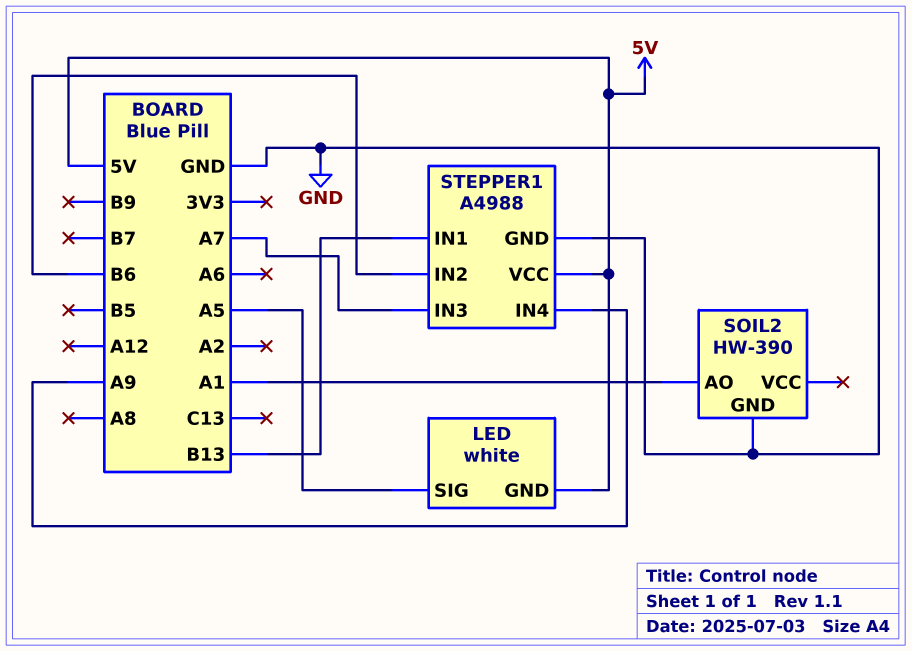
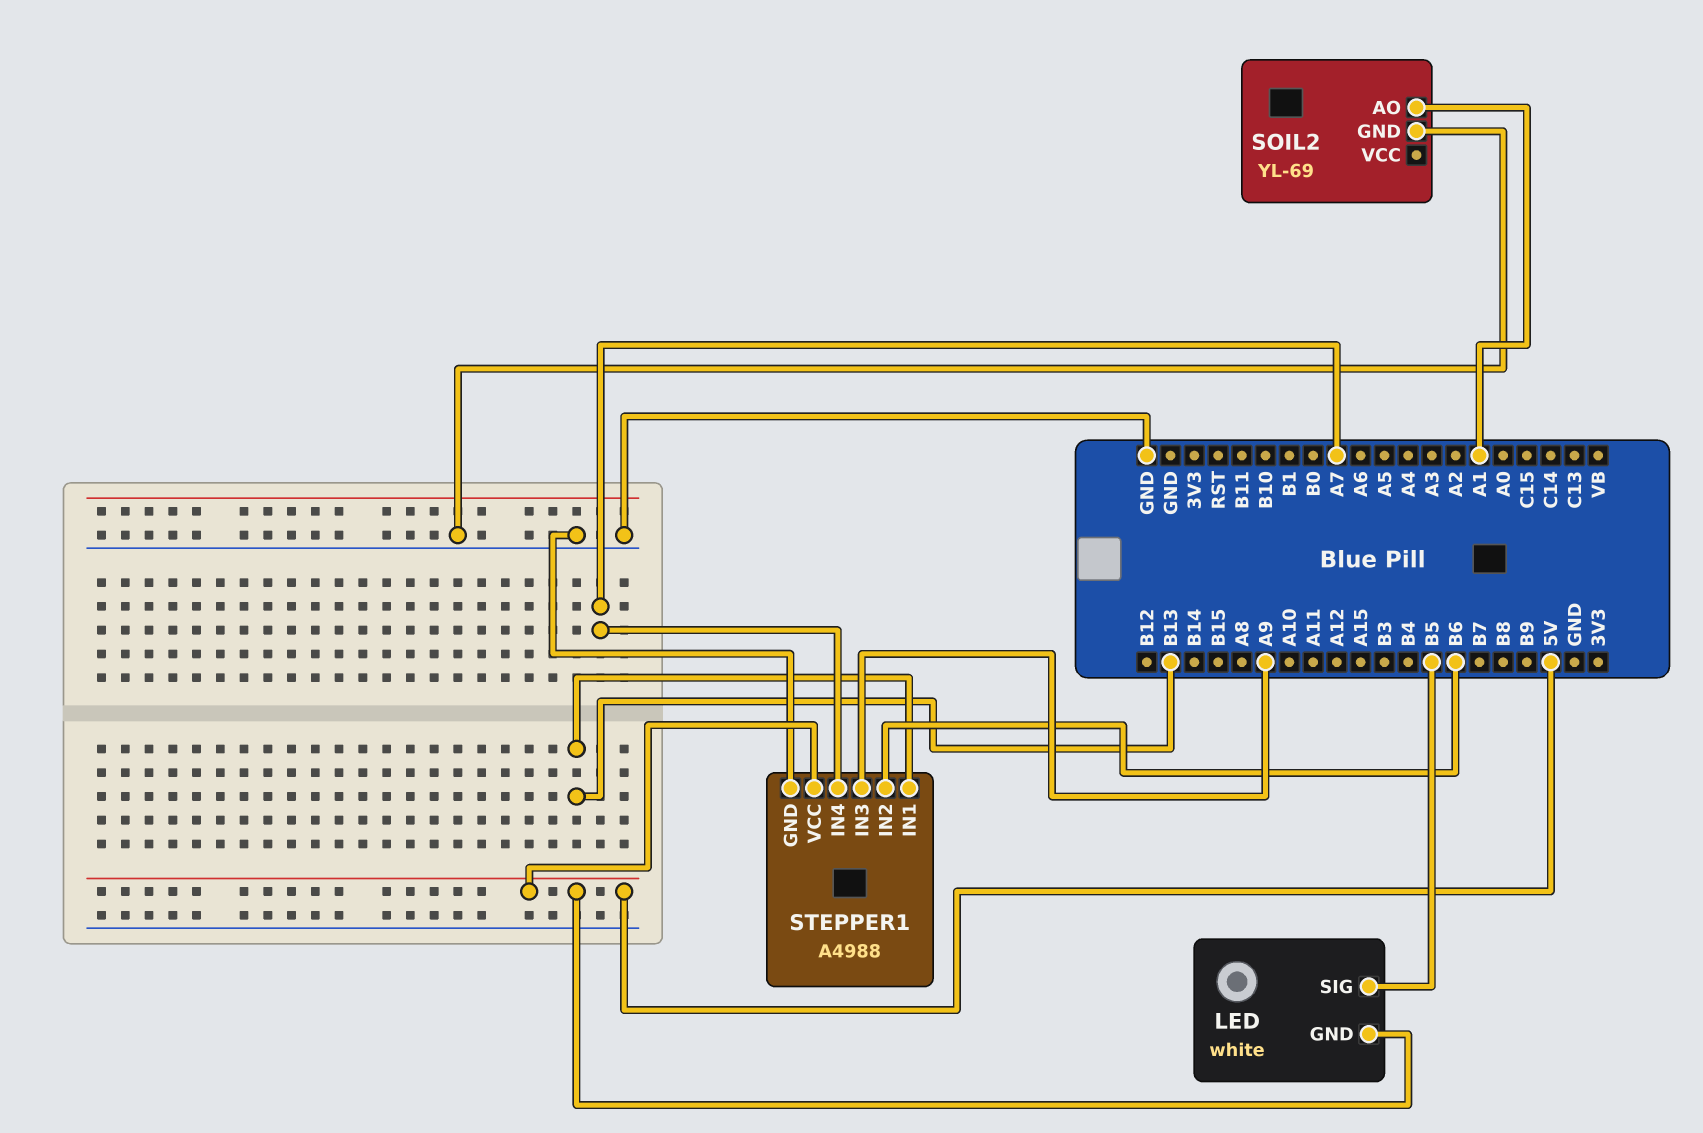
LED pin SIG: A5 -> B5
SOIL2: HW-390 -> YL-69
STEPPER1 pin IN3: A7 -> A9
STEPPER1 pin IN4: A9 -> A7

